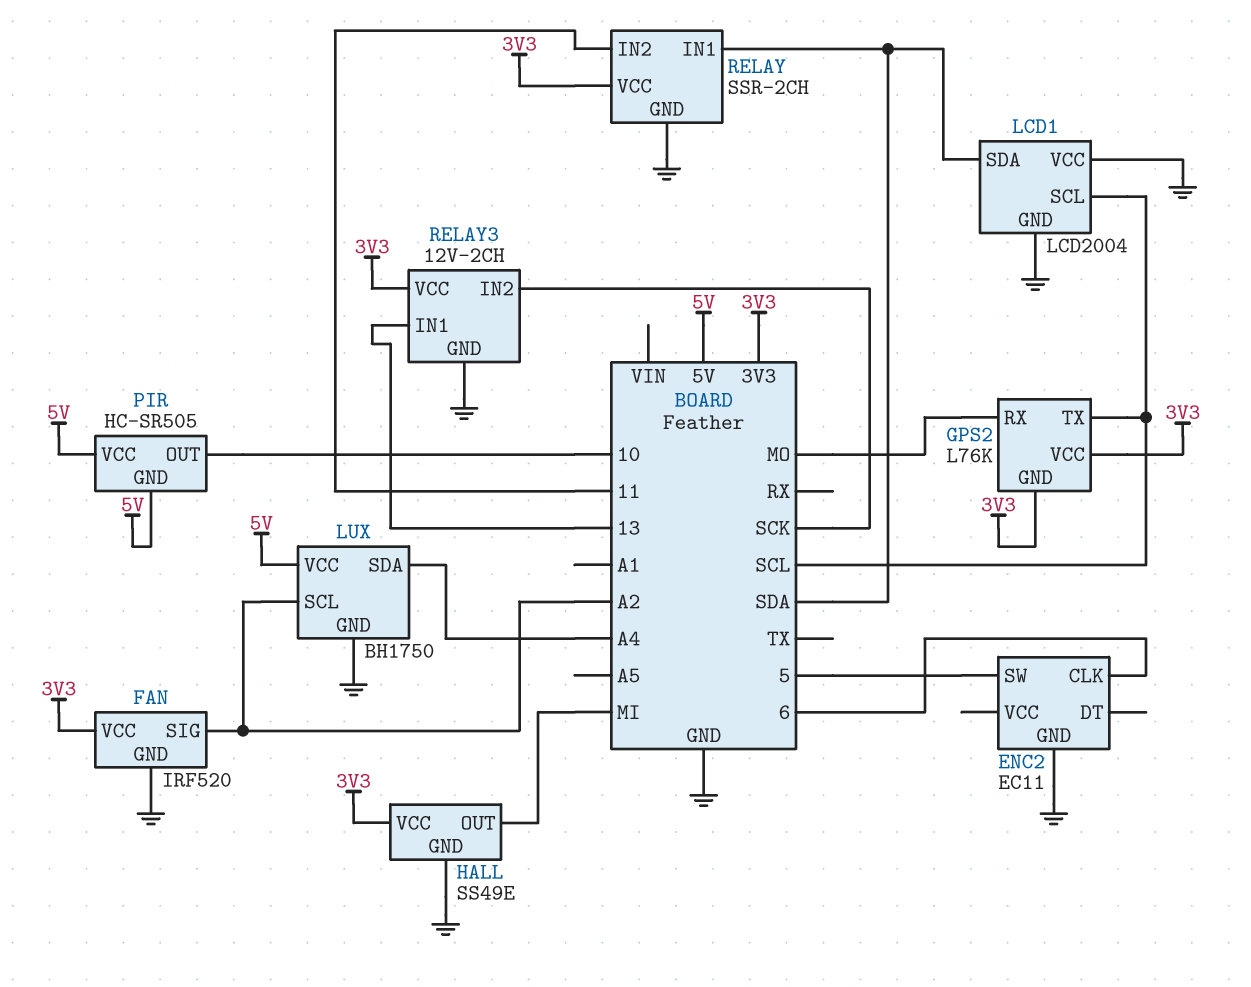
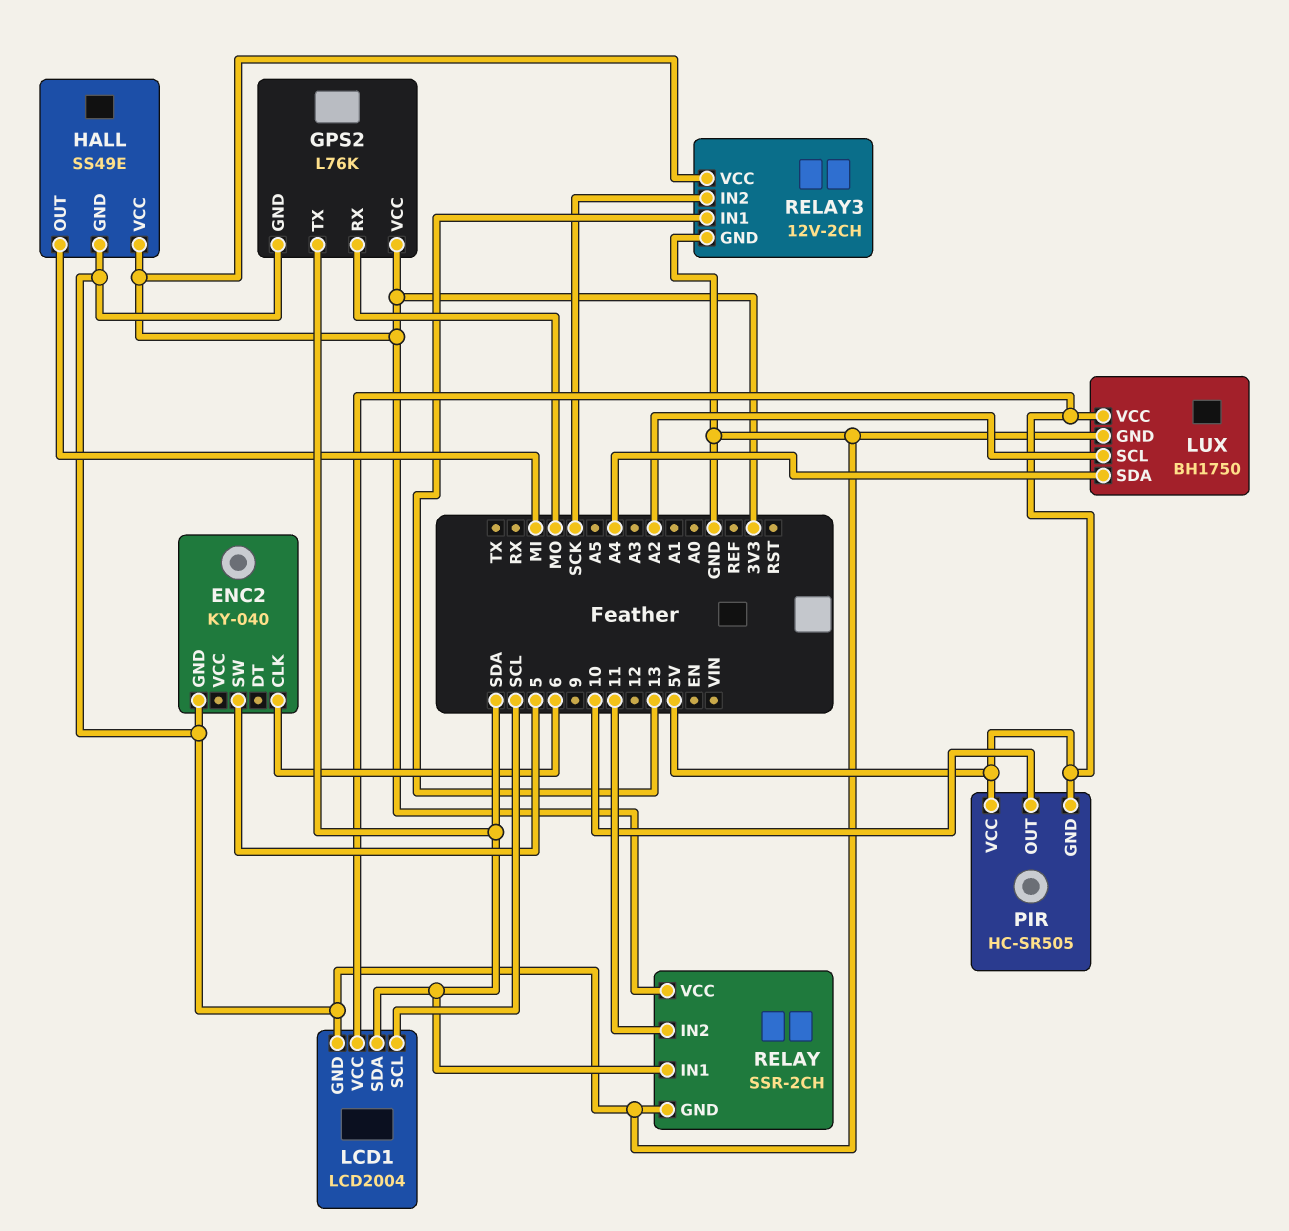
ENC2: EC11 -> KY-040
FAN: IRF520 -> none
FAN pin GND: GND -> none
FAN pin SIG: A2 -> none
FAN pin VCC: 3V3 -> none
GPS2 pin GND: 3V3 -> GND
GPS2 pin TX: SCL -> SDA
LCD1 pin VCC: GND -> 5V

